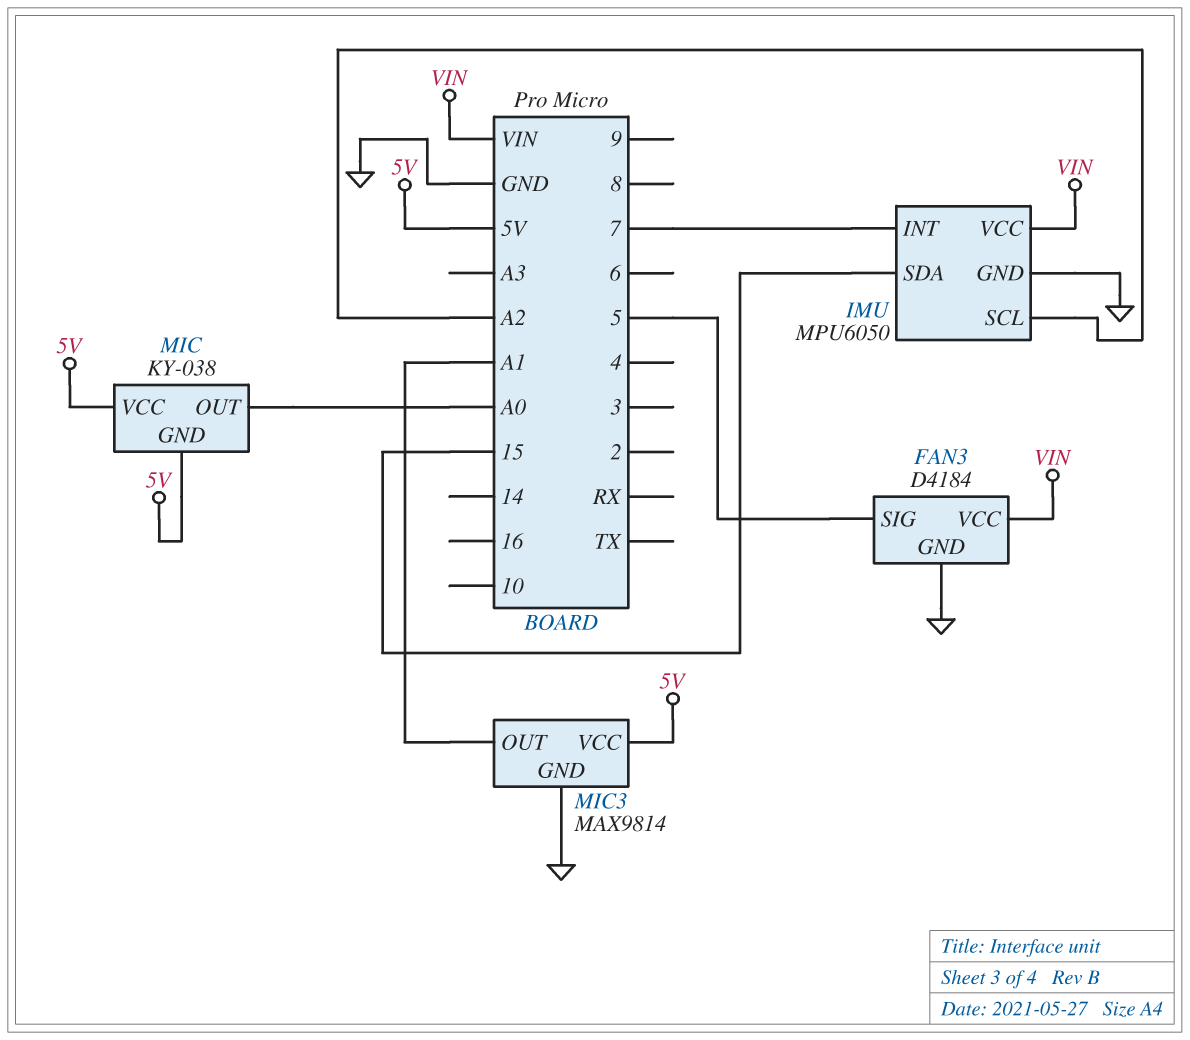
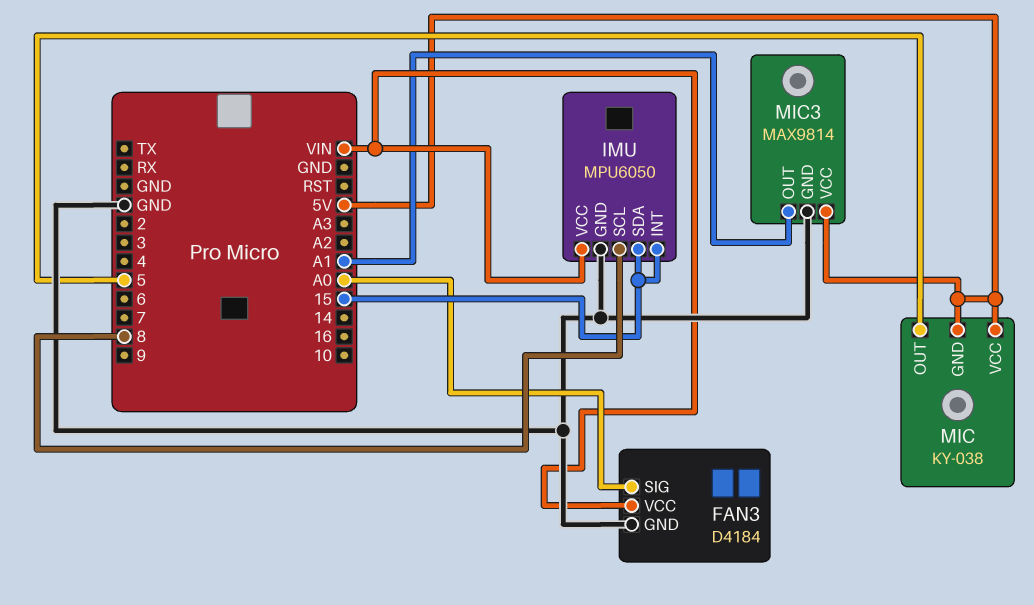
FAN3 pin SIG: 5 -> A0
IMU pin INT: 7 -> 15
IMU pin SCL: A2 -> 8
MIC pin OUT: A0 -> 5

